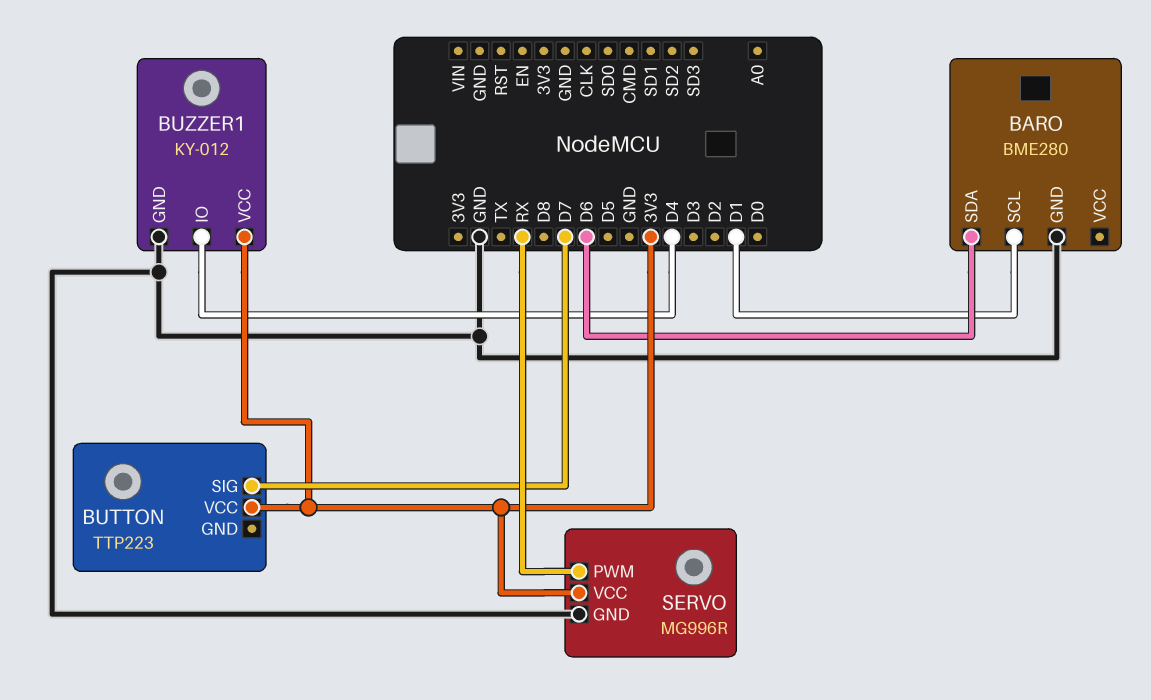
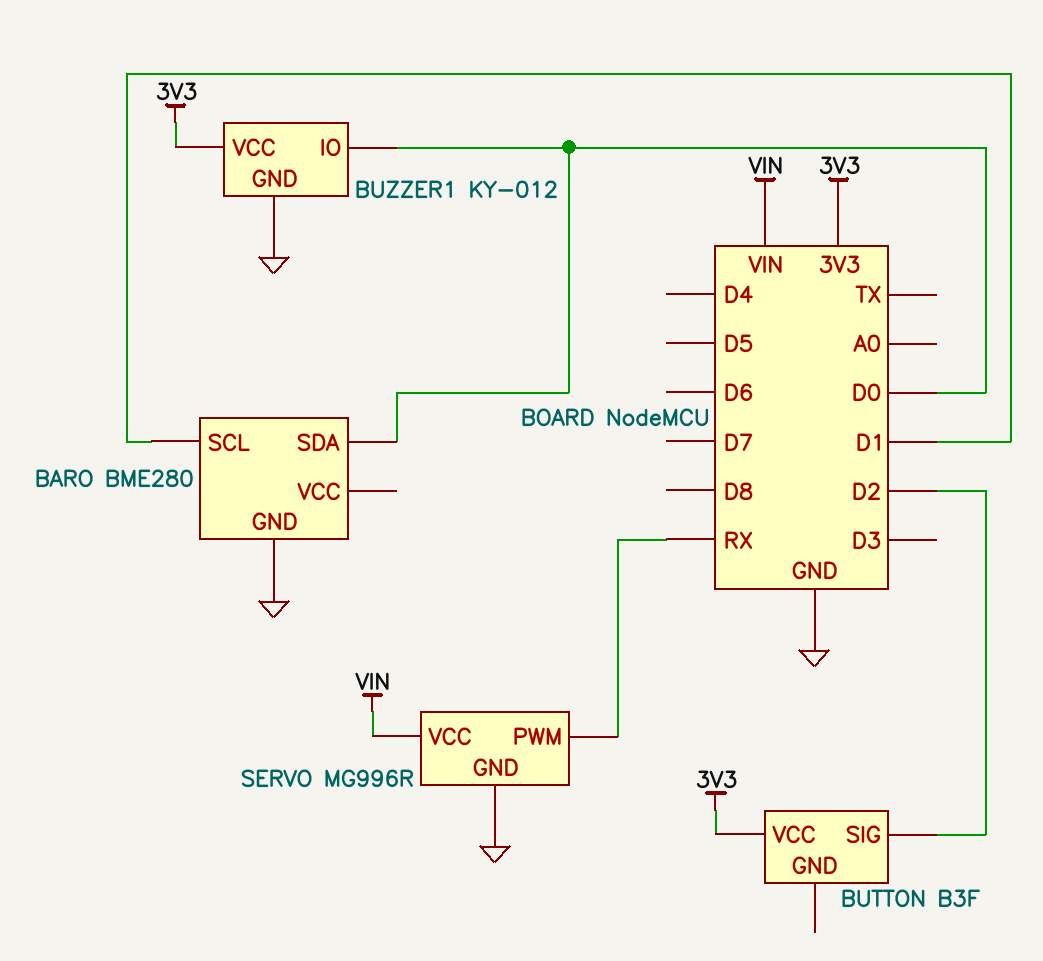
BARO pin SDA: D6 -> D0
BUTTON: TTP223 -> B3F
BUTTON pin SIG: D7 -> D2
BUZZER1 pin IO: D4 -> D0
SERVO pin VCC: 3V3 -> VIN

